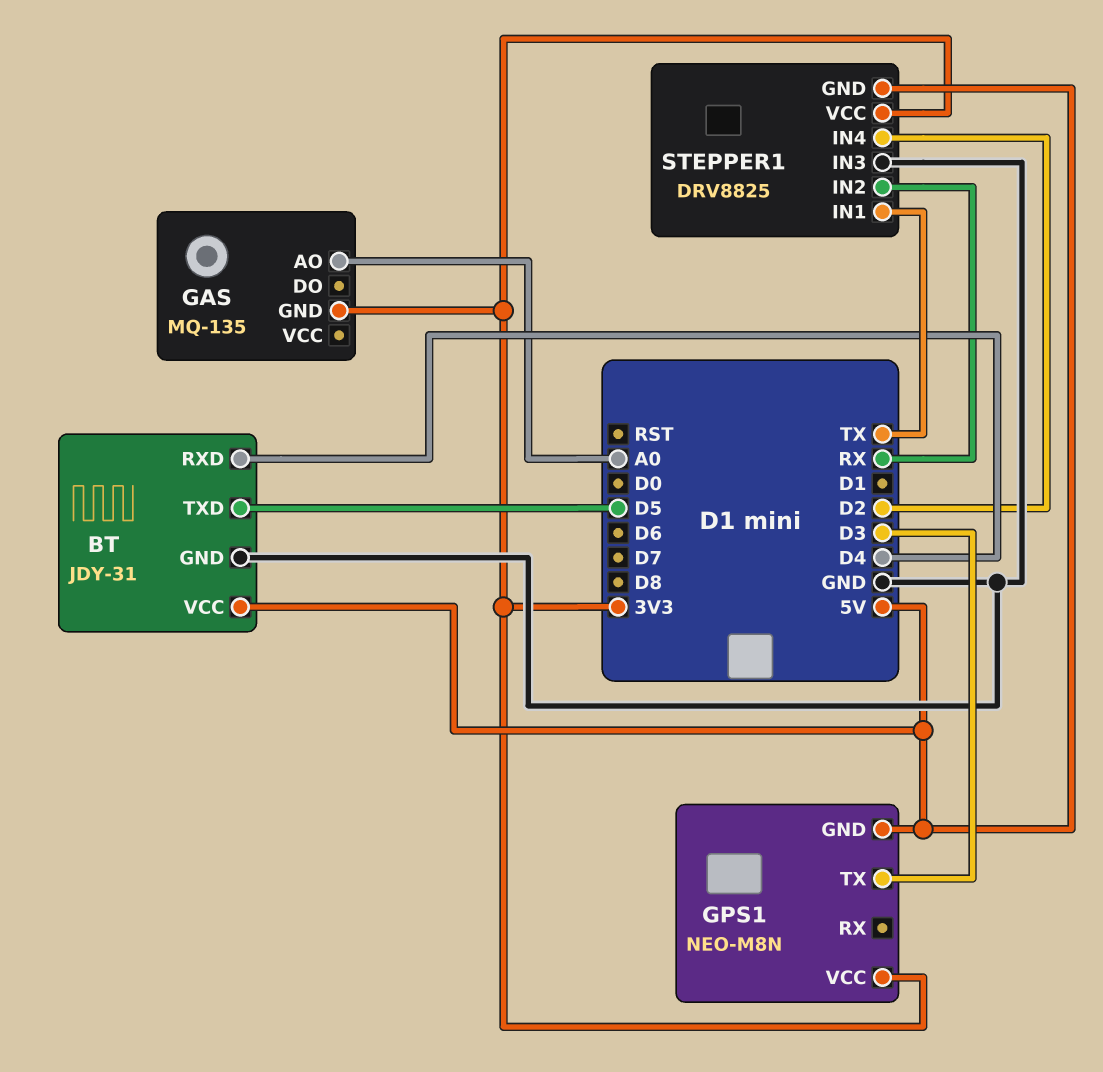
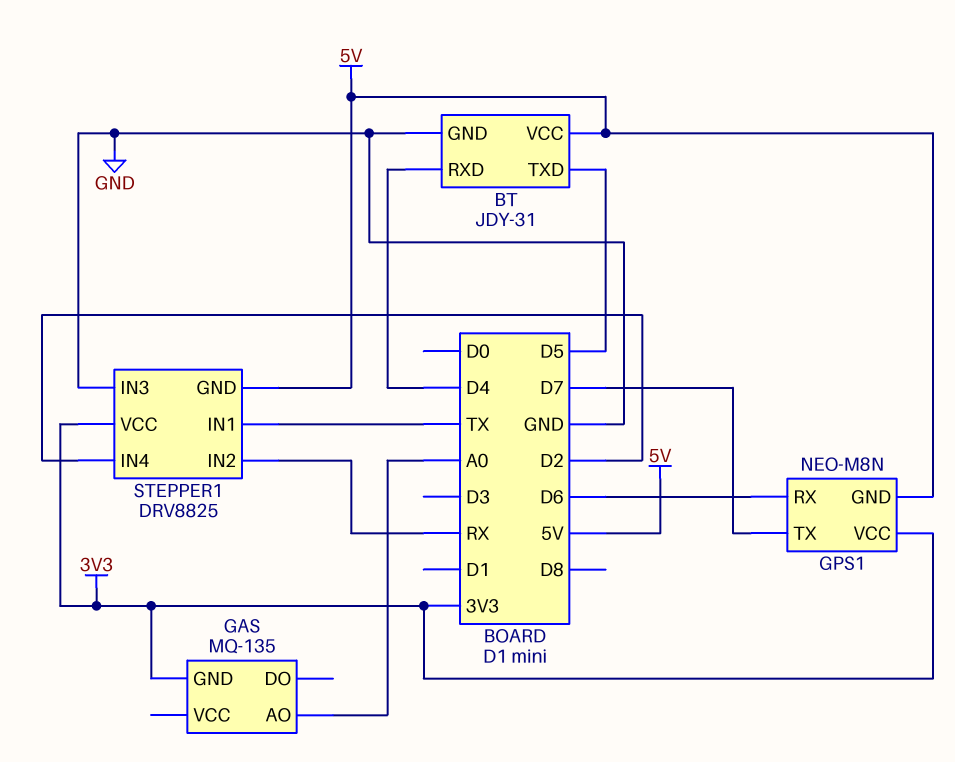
GPS1 pin RX: none -> D6
GPS1 pin TX: D3 -> D7

